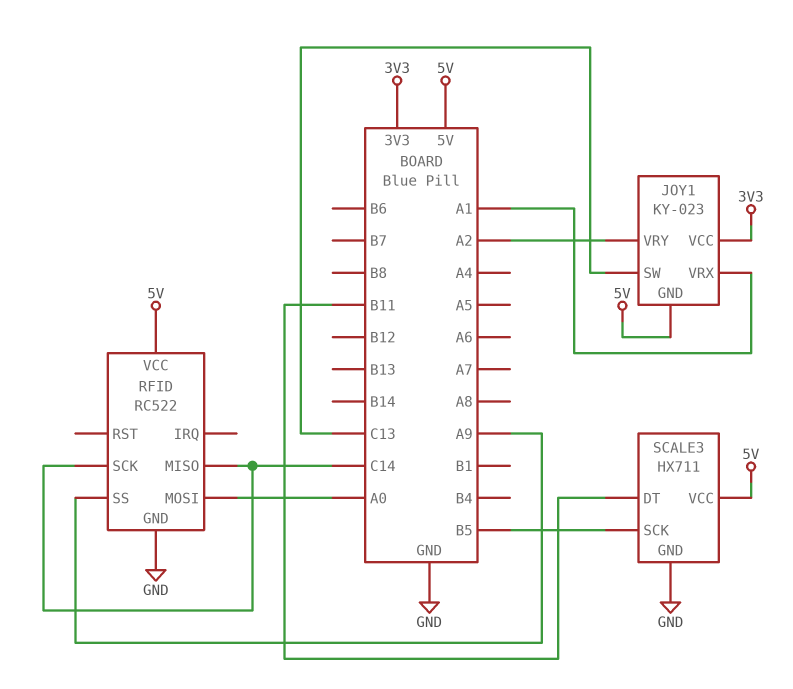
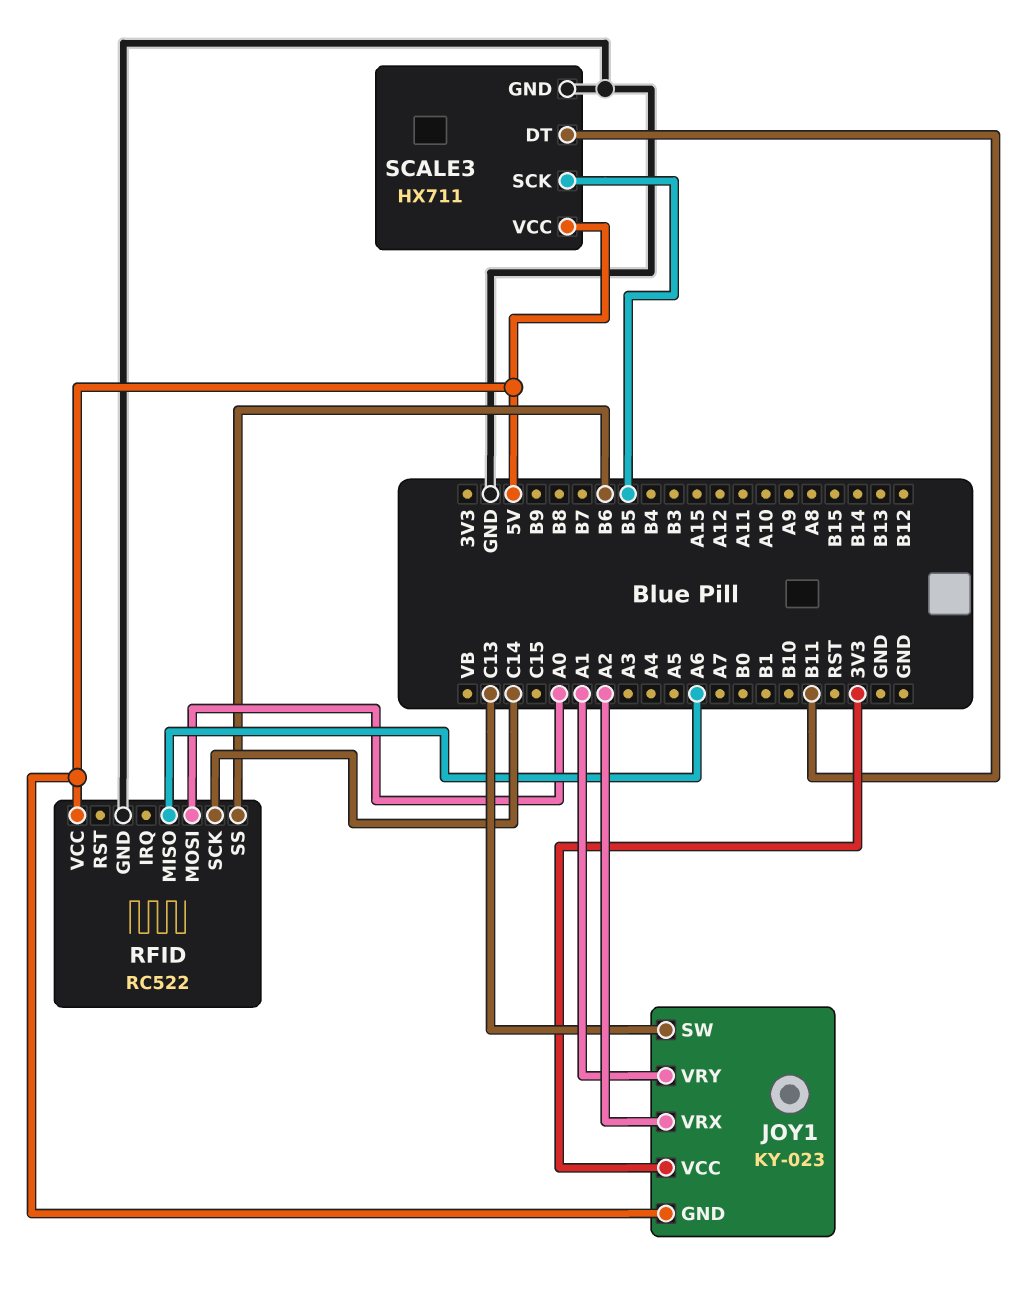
JOY1 pin VRX: A1 -> A2
JOY1 pin VRY: A2 -> A1
RFID pin MISO: C14 -> A6
RFID pin SS: A9 -> B6

